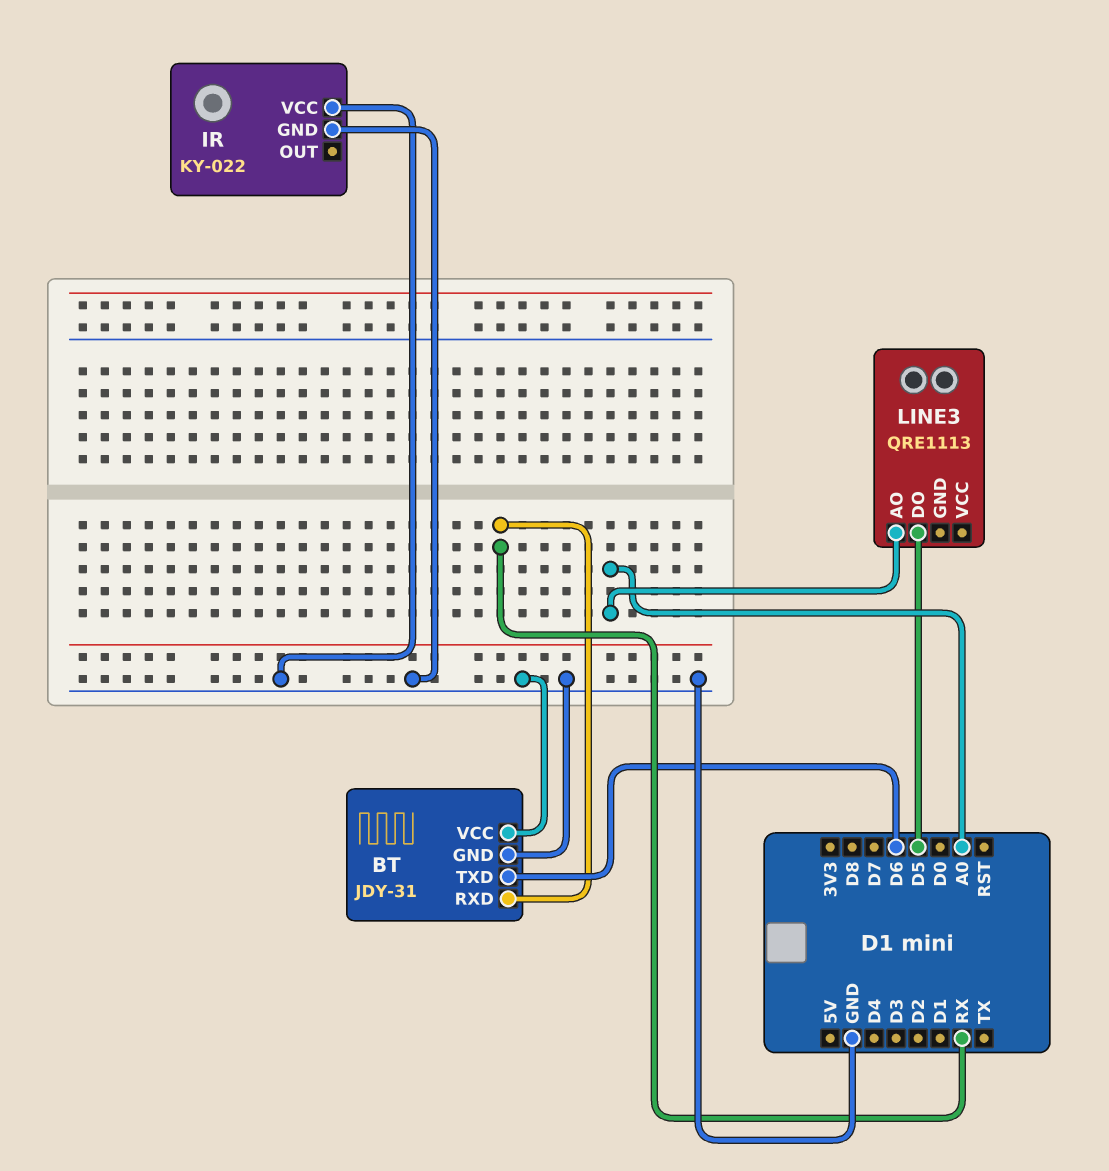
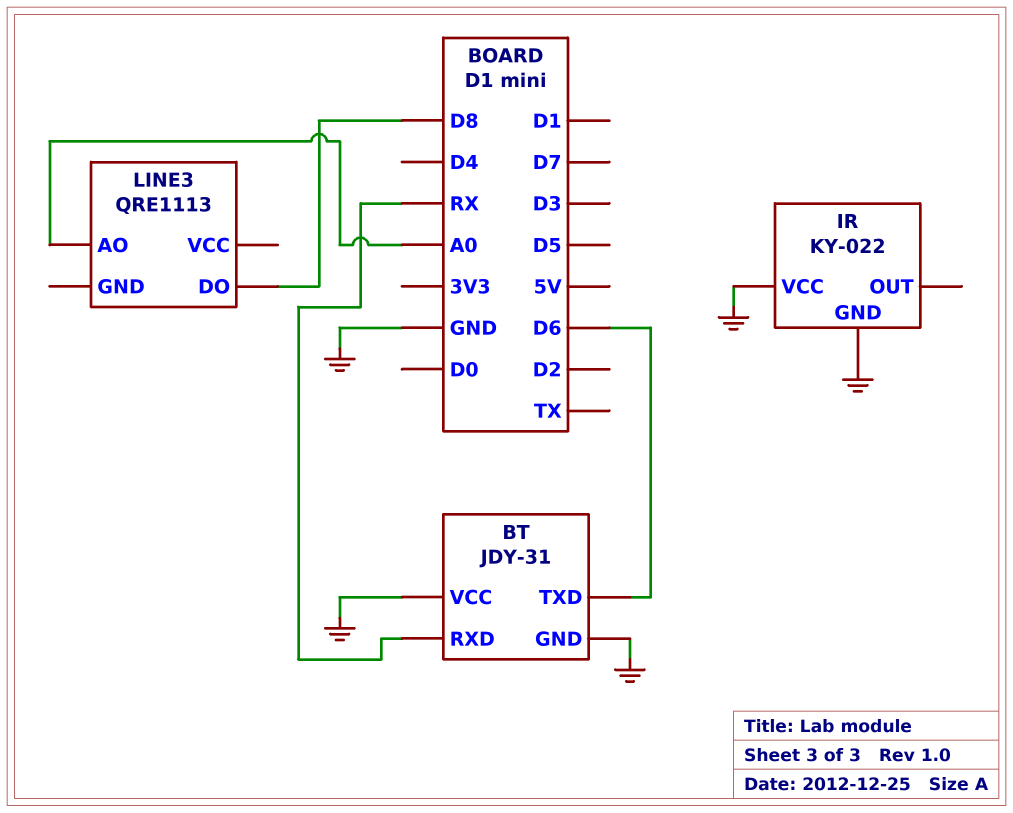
LINE3 pin DO: D5 -> D8

